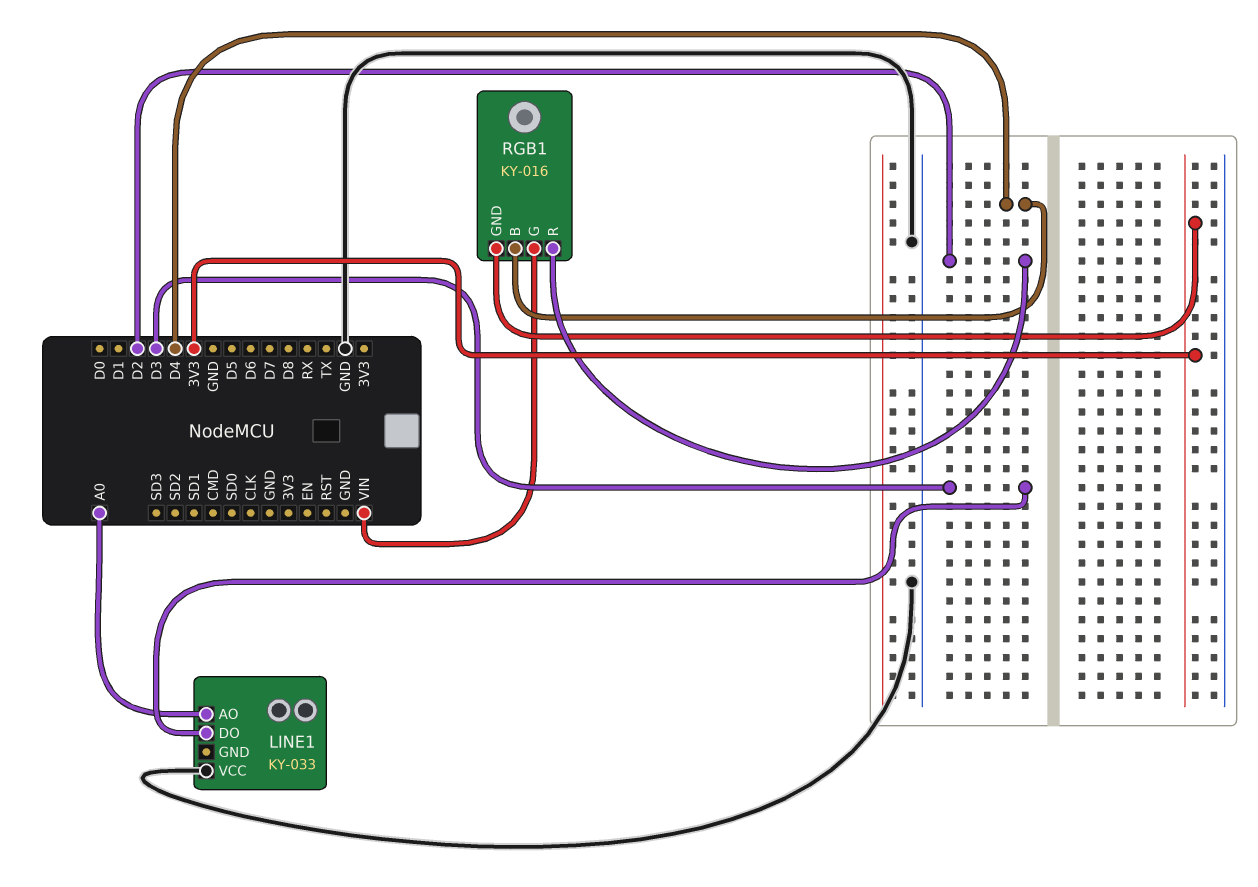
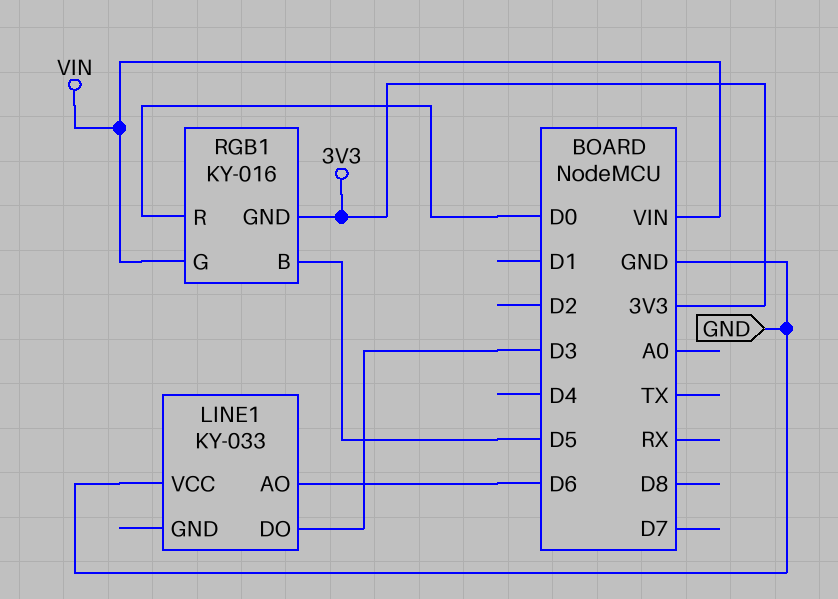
LINE1 pin AO: A0 -> D6
RGB1 pin B: D4 -> D5
RGB1 pin R: D2 -> D0

